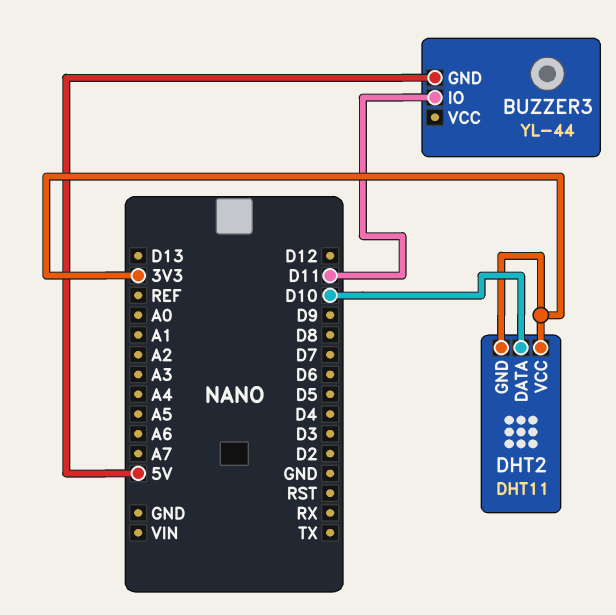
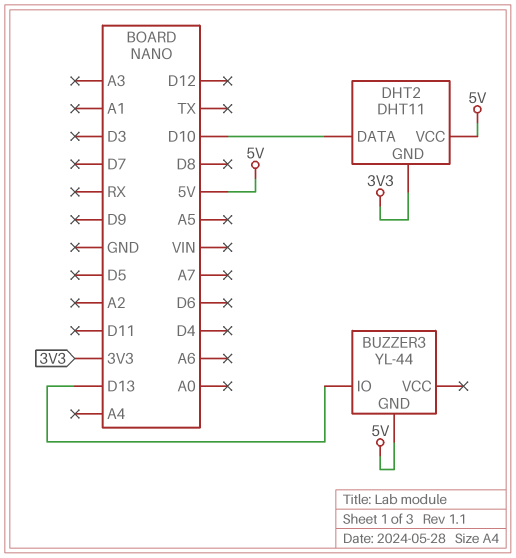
BUZZER3 pin IO: D11 -> D13
DHT2 pin VCC: 3V3 -> 5V

